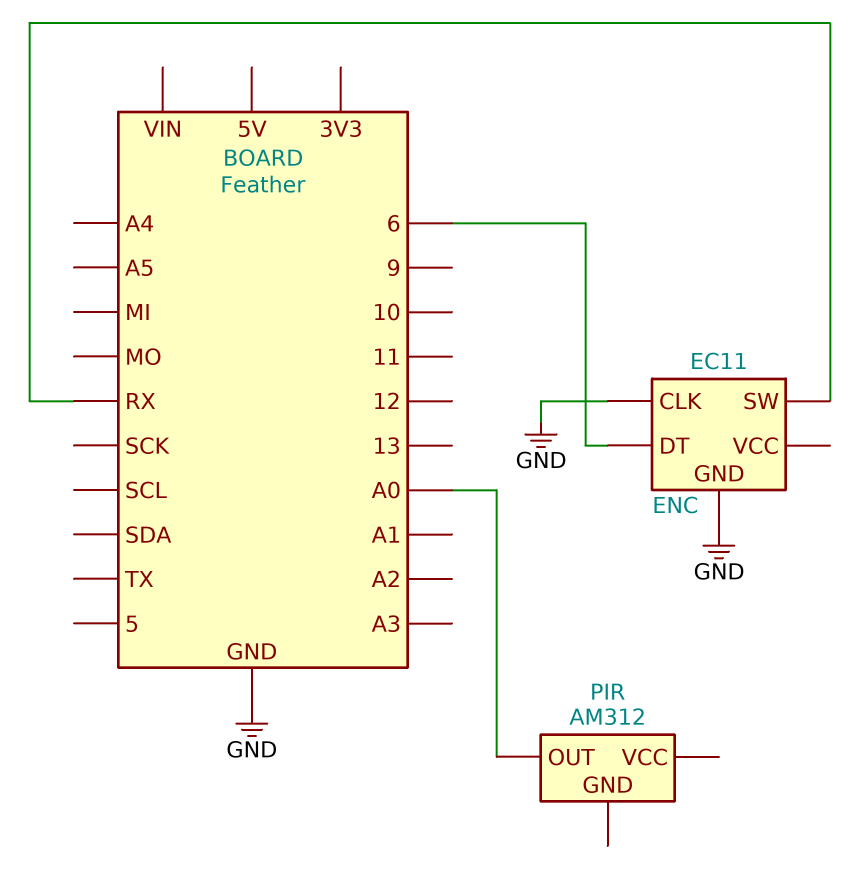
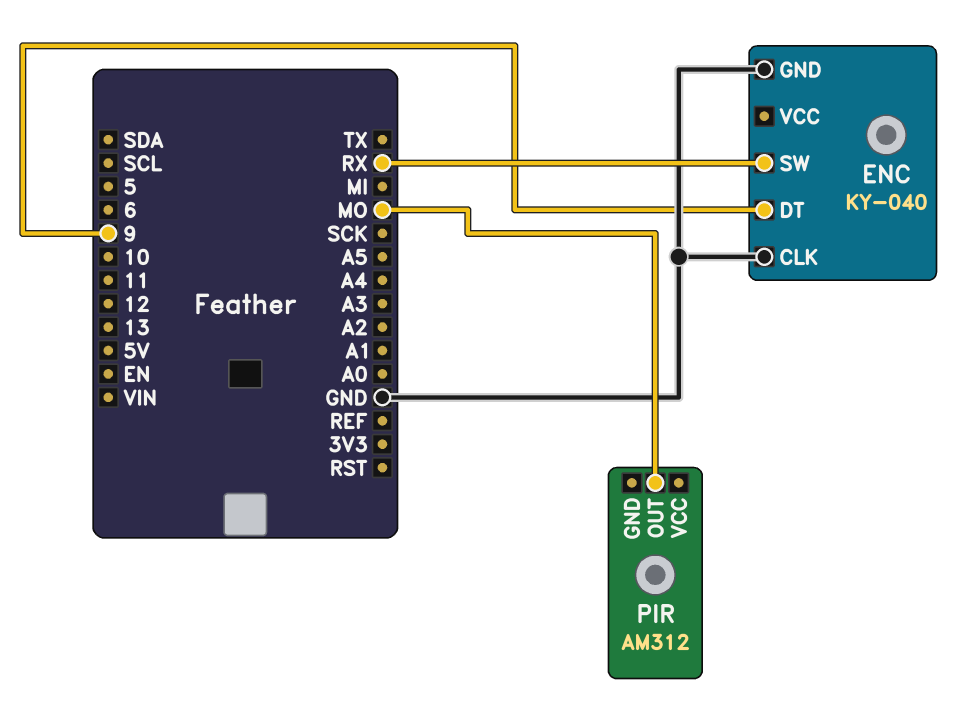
ENC: EC11 -> KY-040
ENC pin DT: 6 -> 9
PIR pin OUT: A0 -> MO

